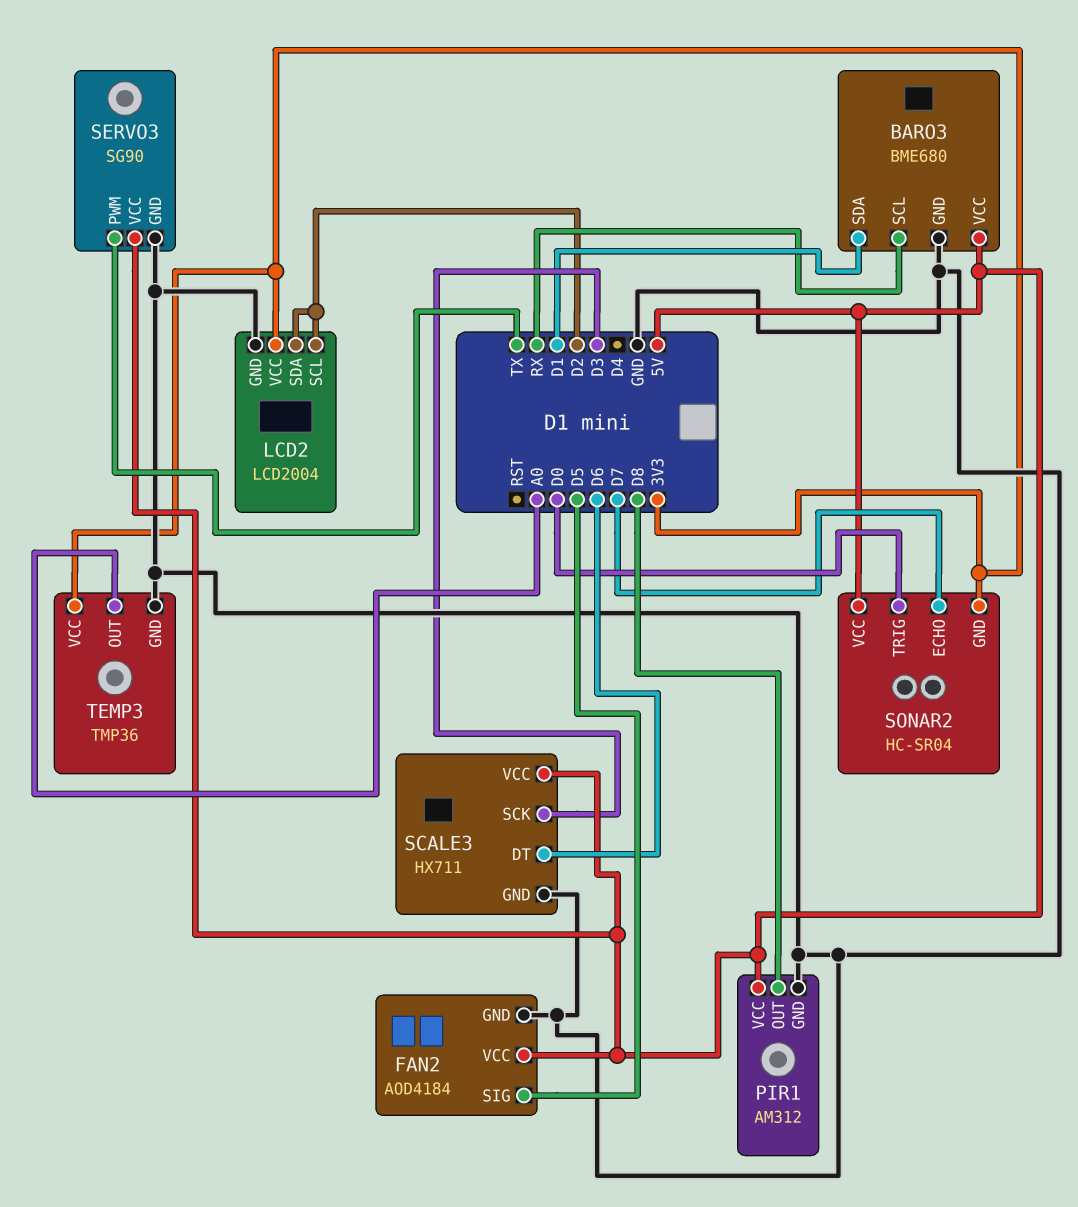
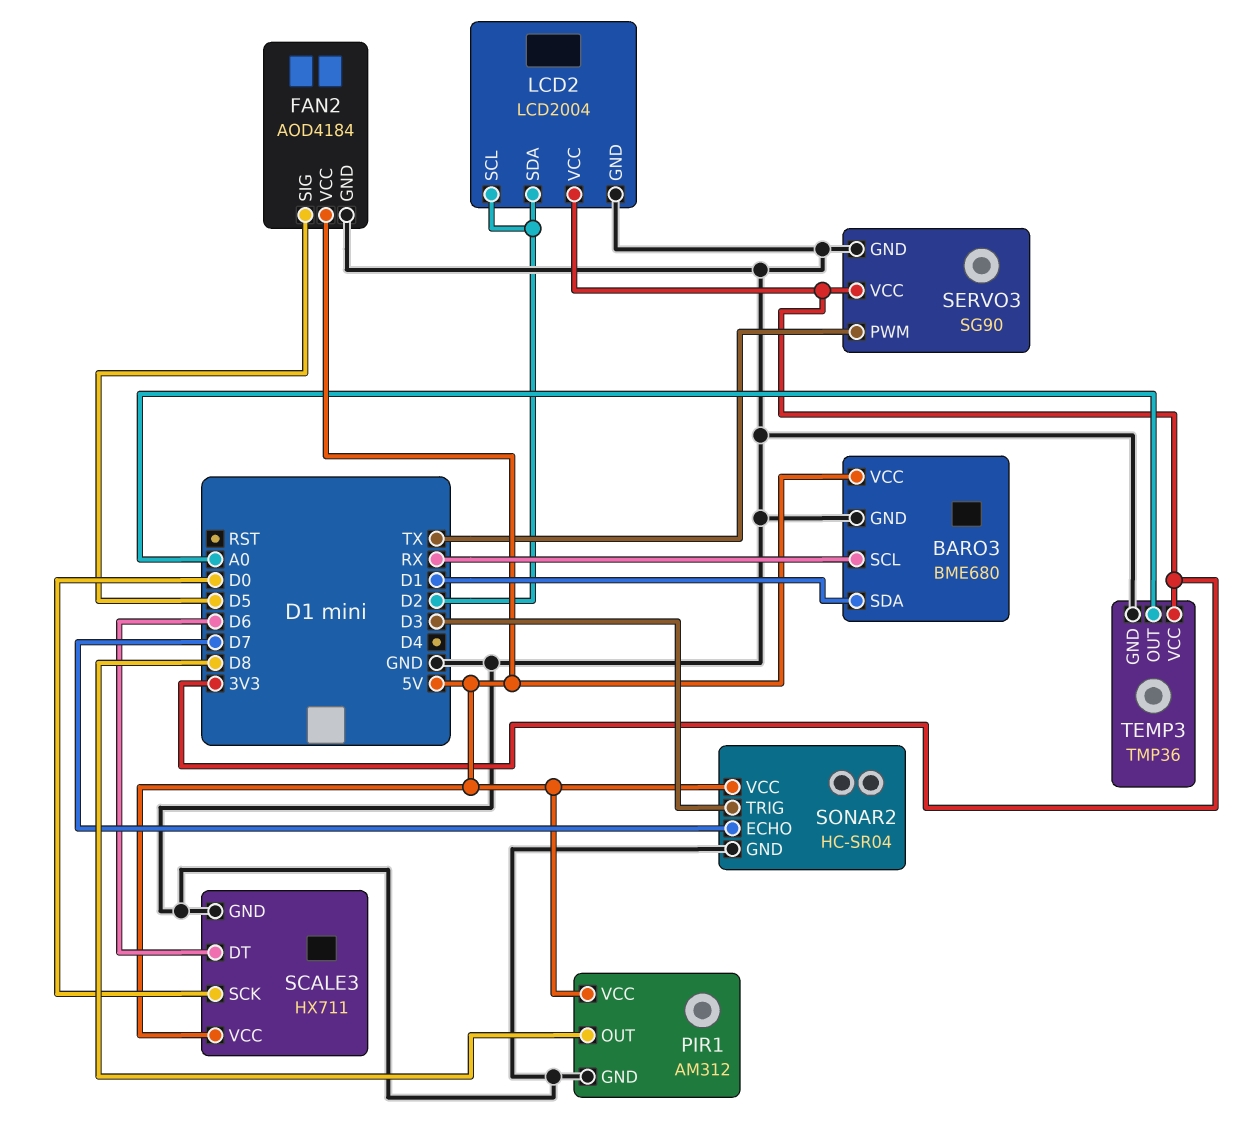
SCALE3 pin SCK: D3 -> D0
SERVO3 pin VCC: 5V -> 3V3
SONAR2 pin GND: 3V3 -> GND
SONAR2 pin TRIG: D0 -> D3

